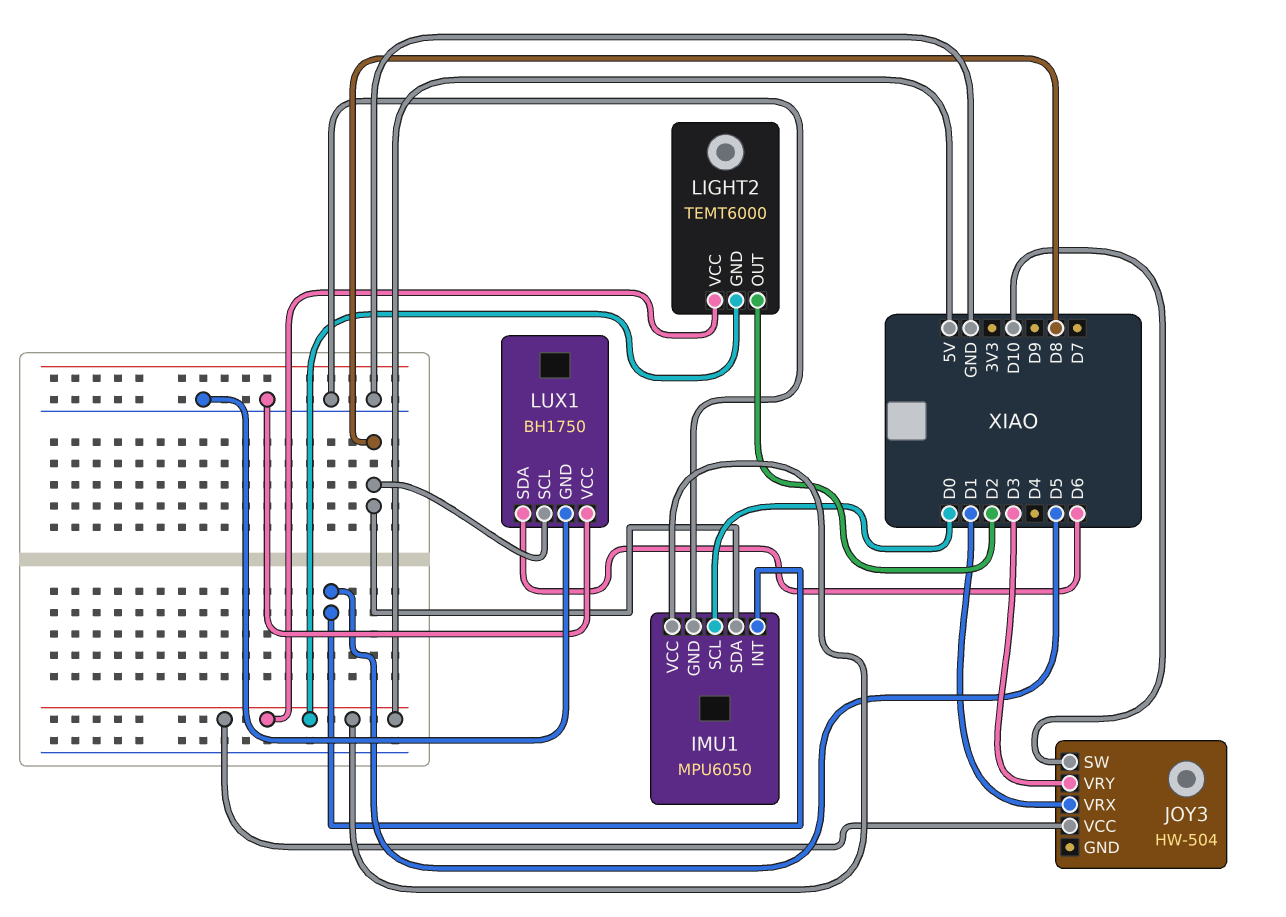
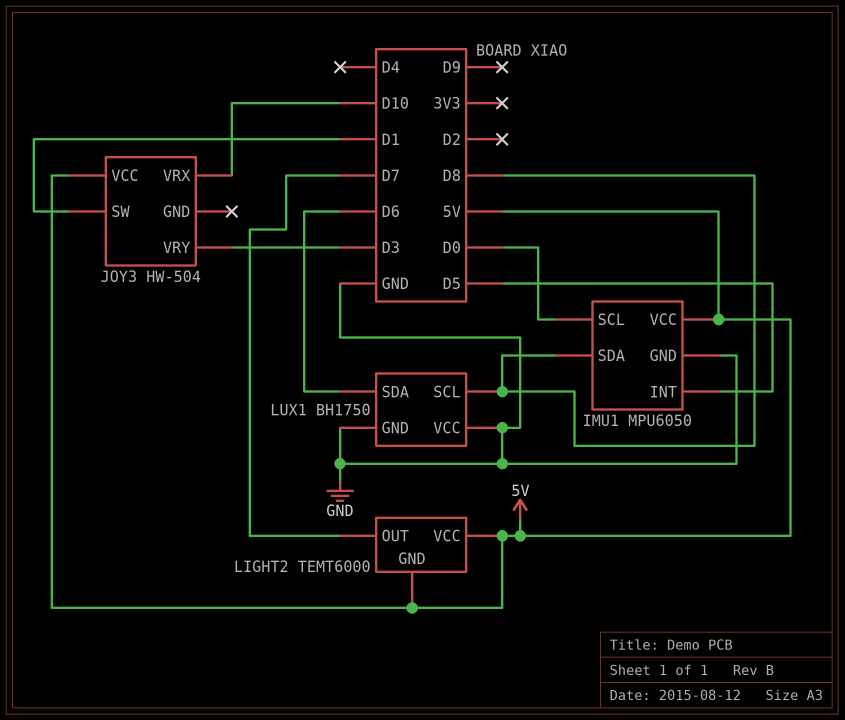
JOY3 pin SW: D10 -> D1
JOY3 pin VRX: D1 -> D10
LIGHT2 pin OUT: D2 -> D7

